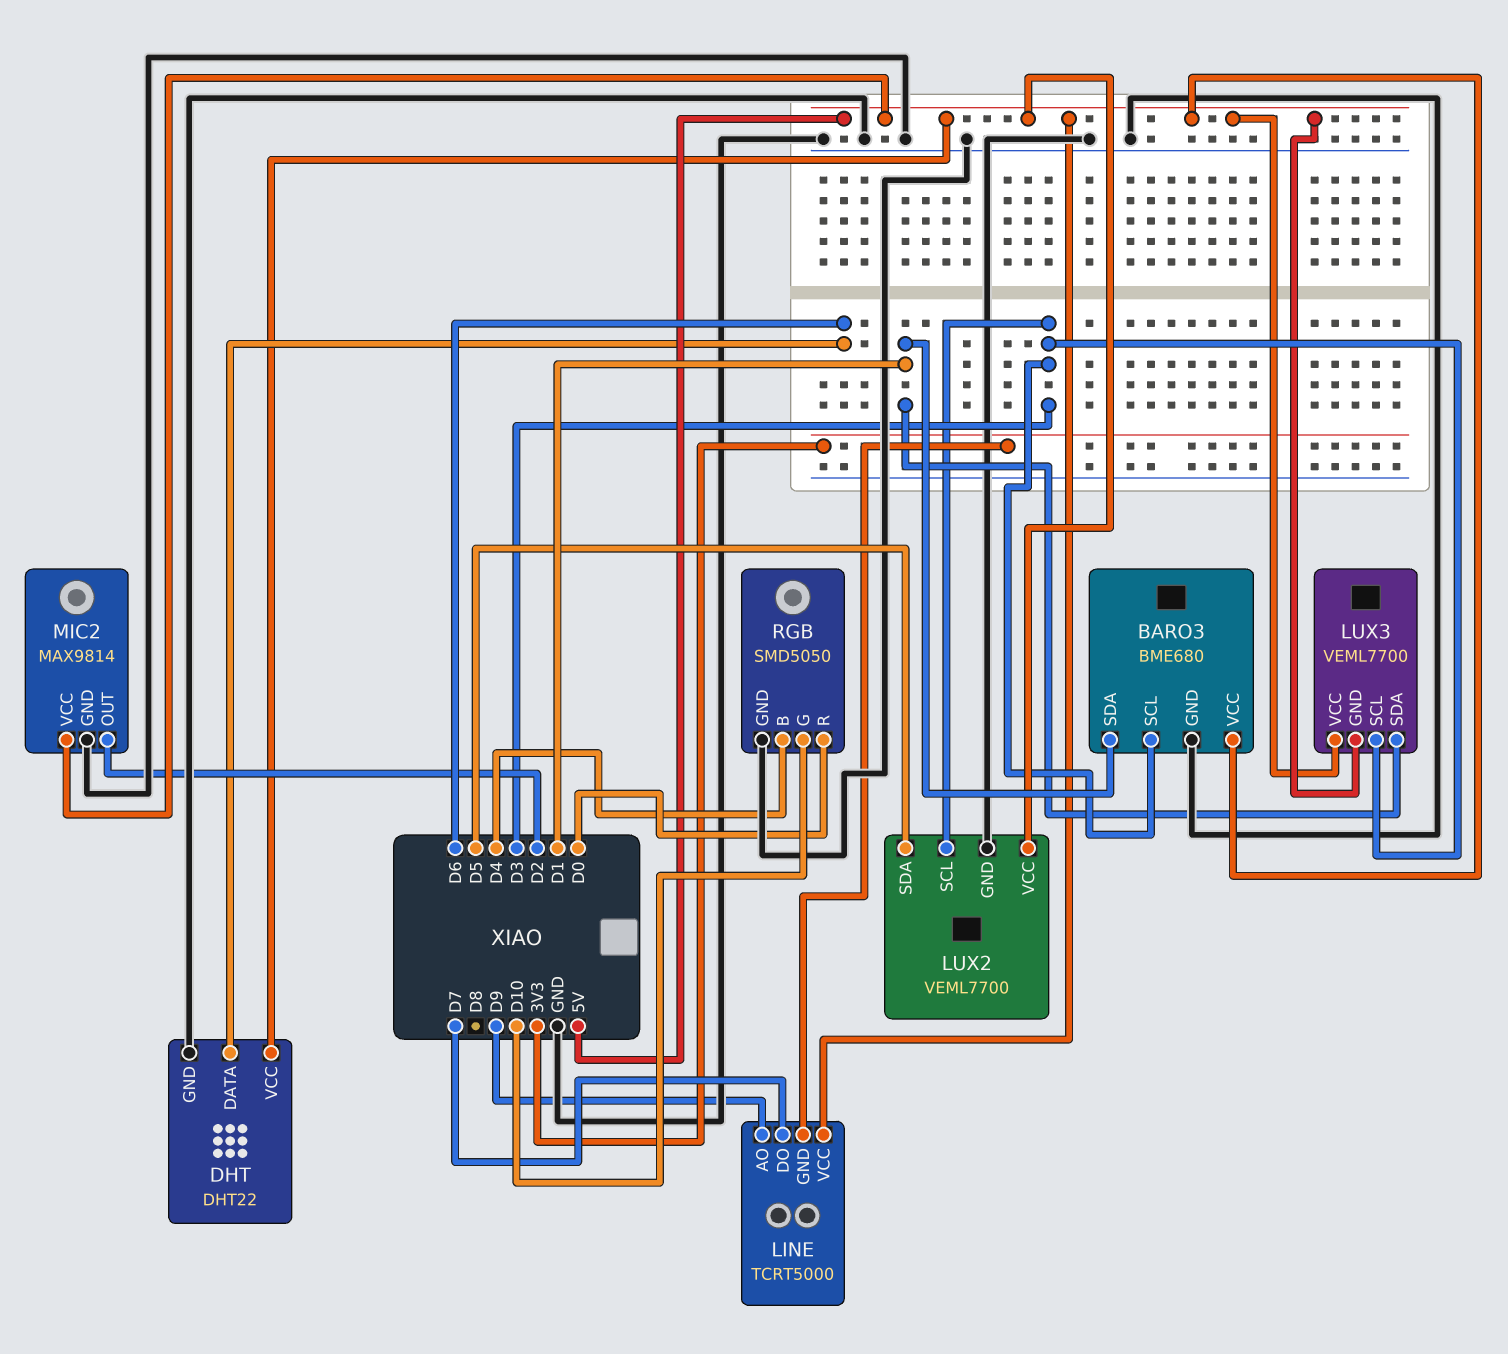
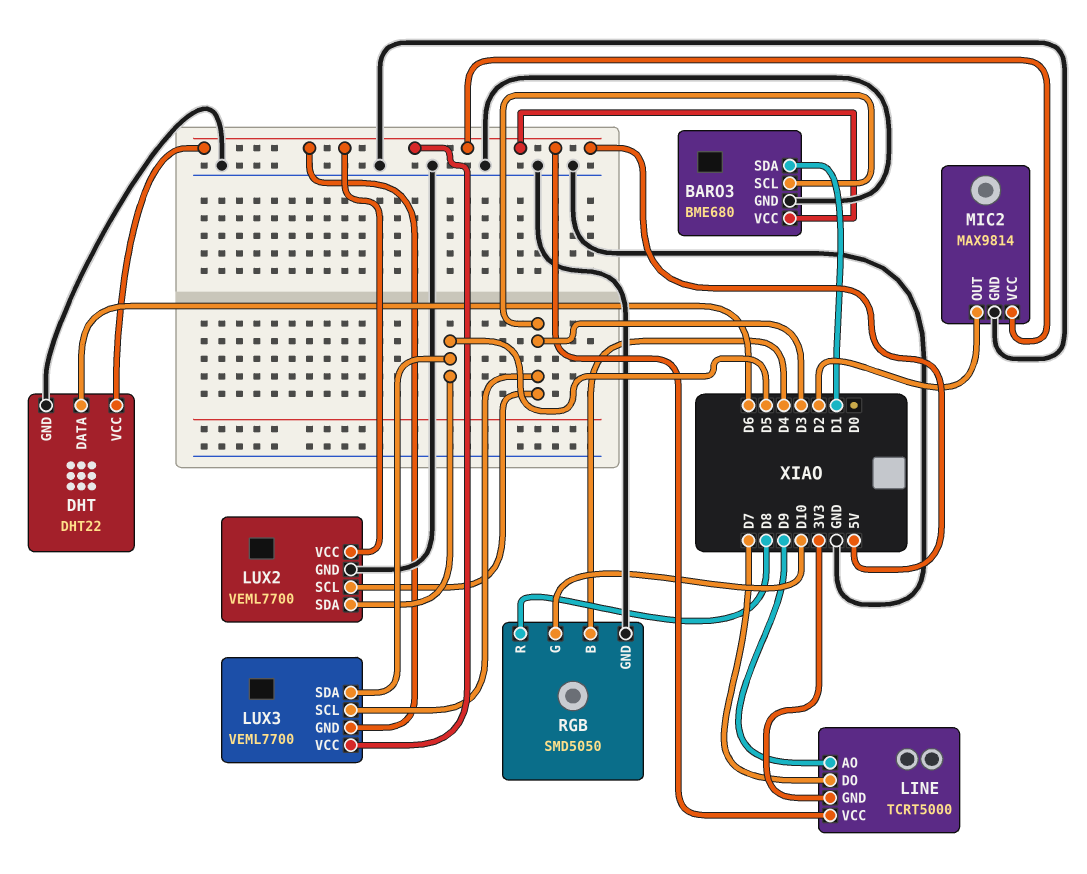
LUX3 pin SDA: D1 -> D5
RGB pin R: D0 -> D8

